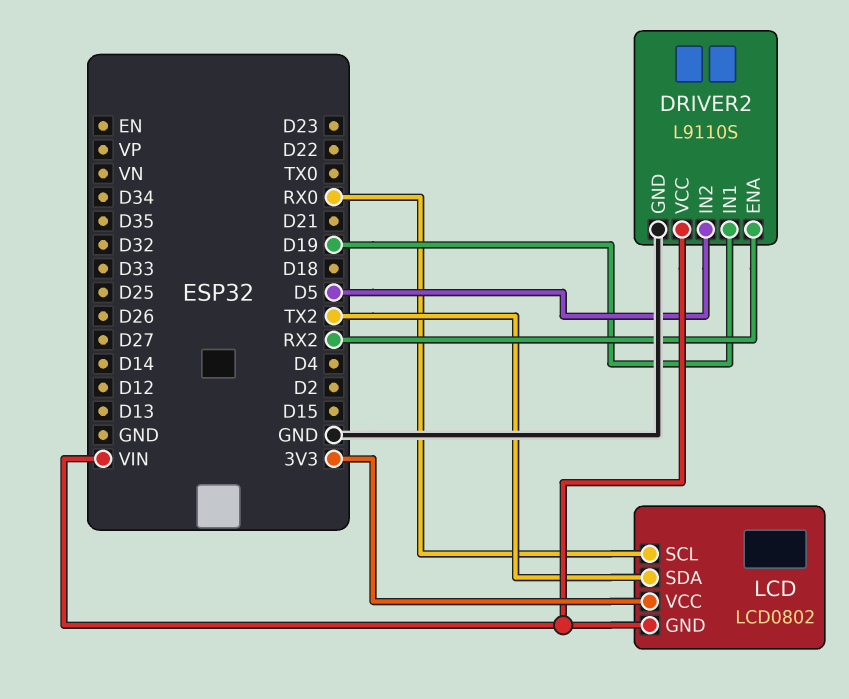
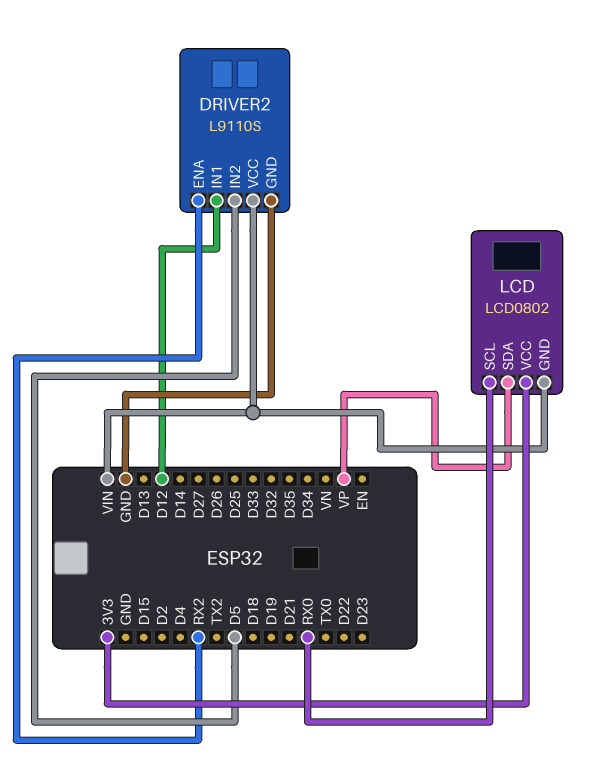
DRIVER2 pin IN1: D19 -> D12
LCD pin SDA: TX2 -> VP

